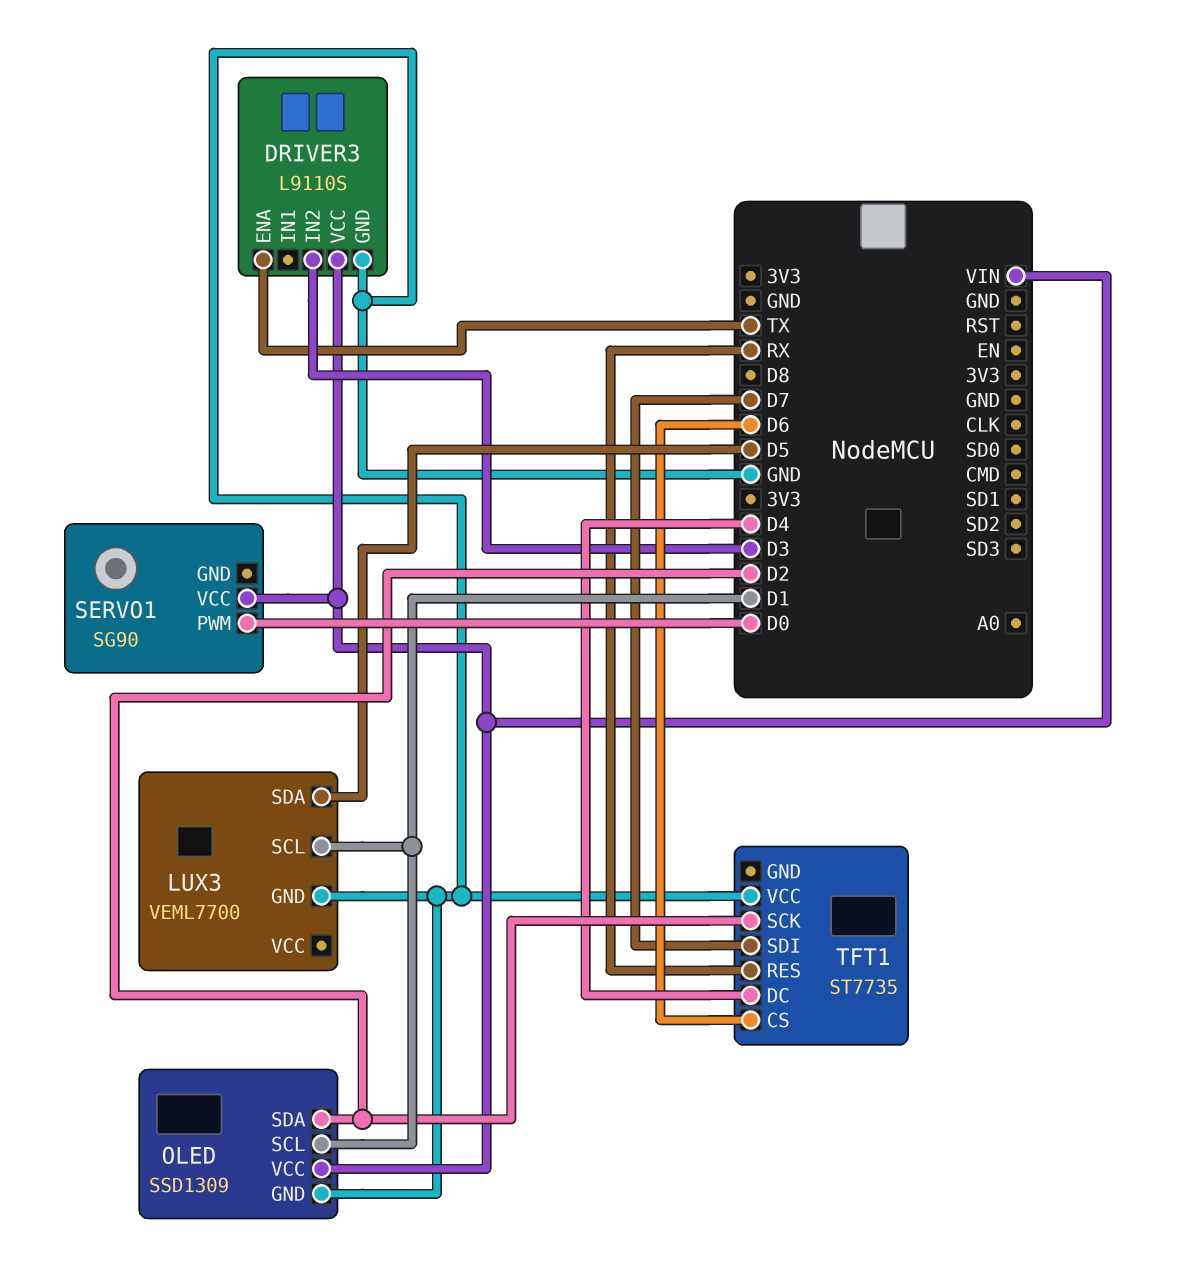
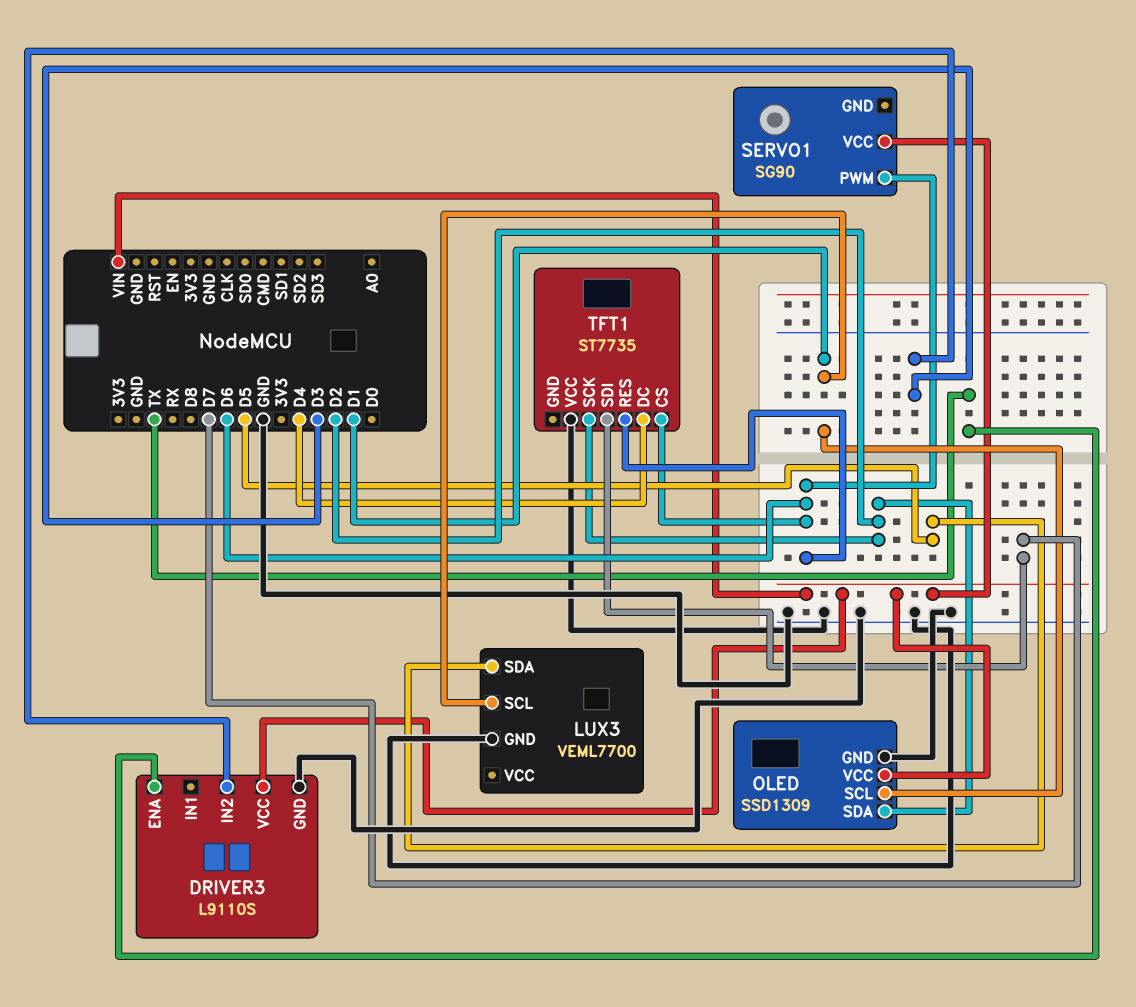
SERVO1 pin PWM: D0 -> D6
TFT1 pin RES: RX -> D6

